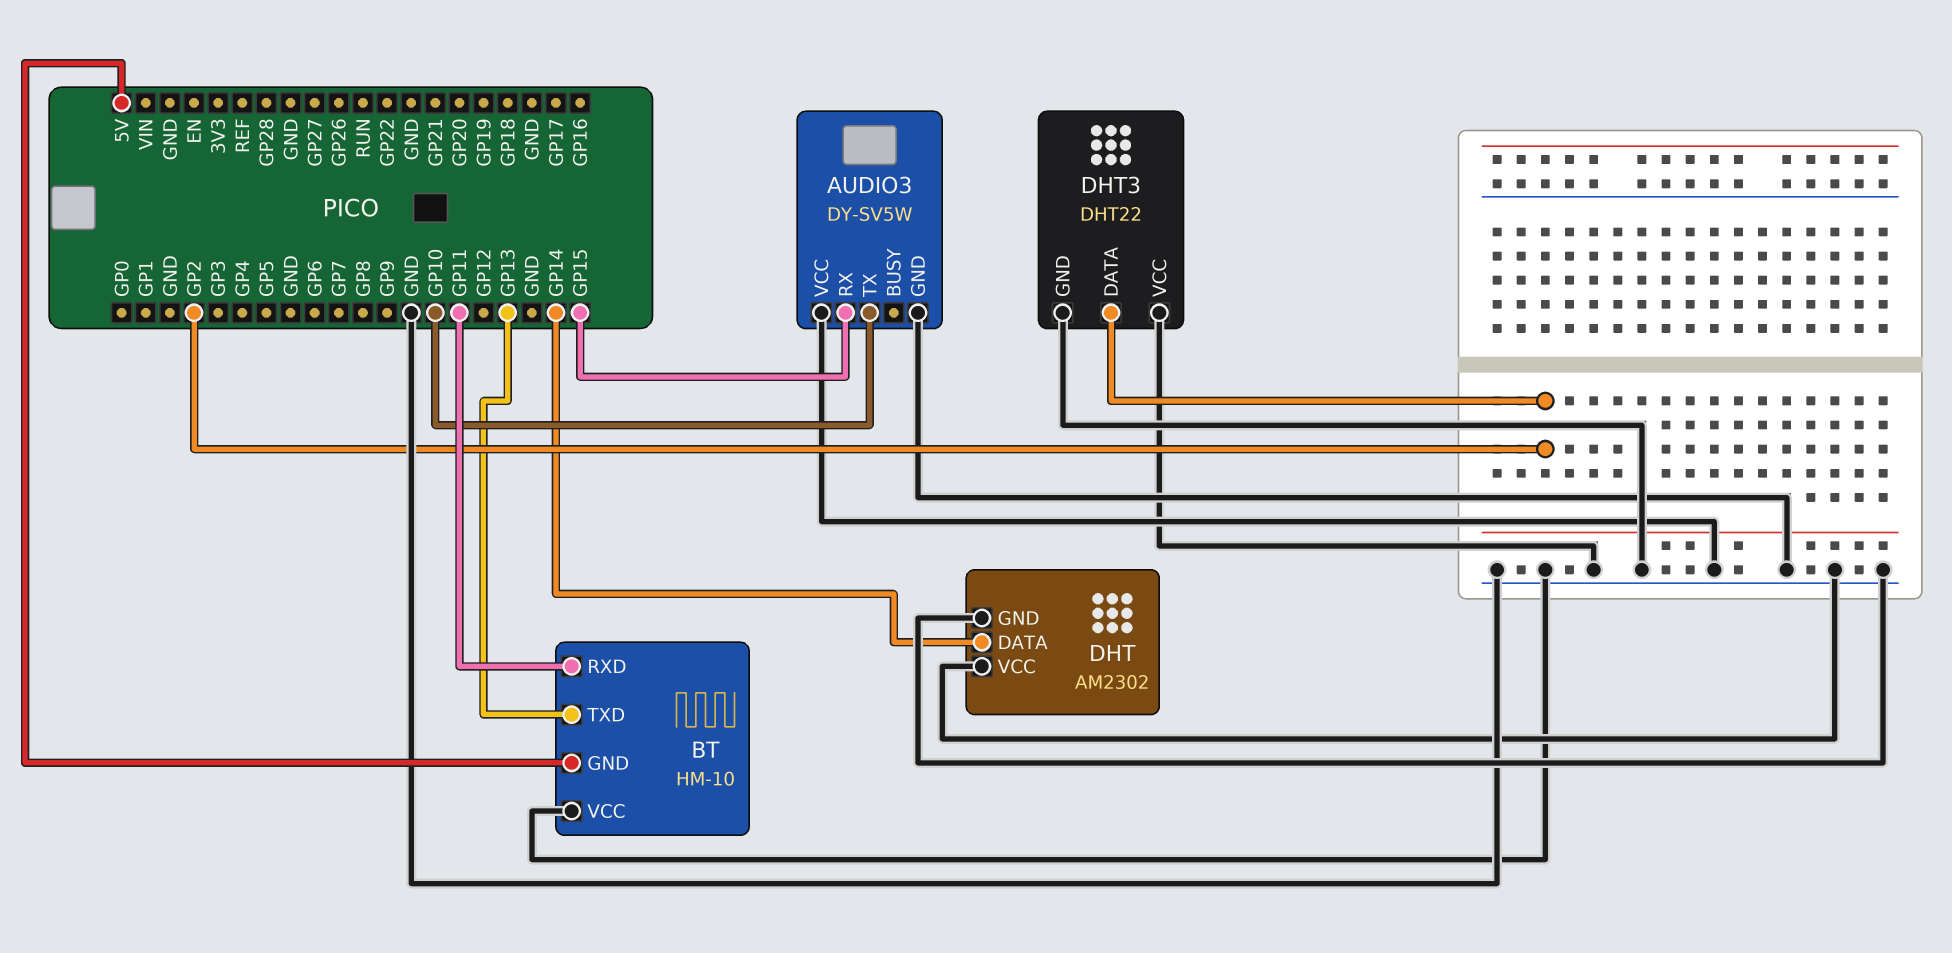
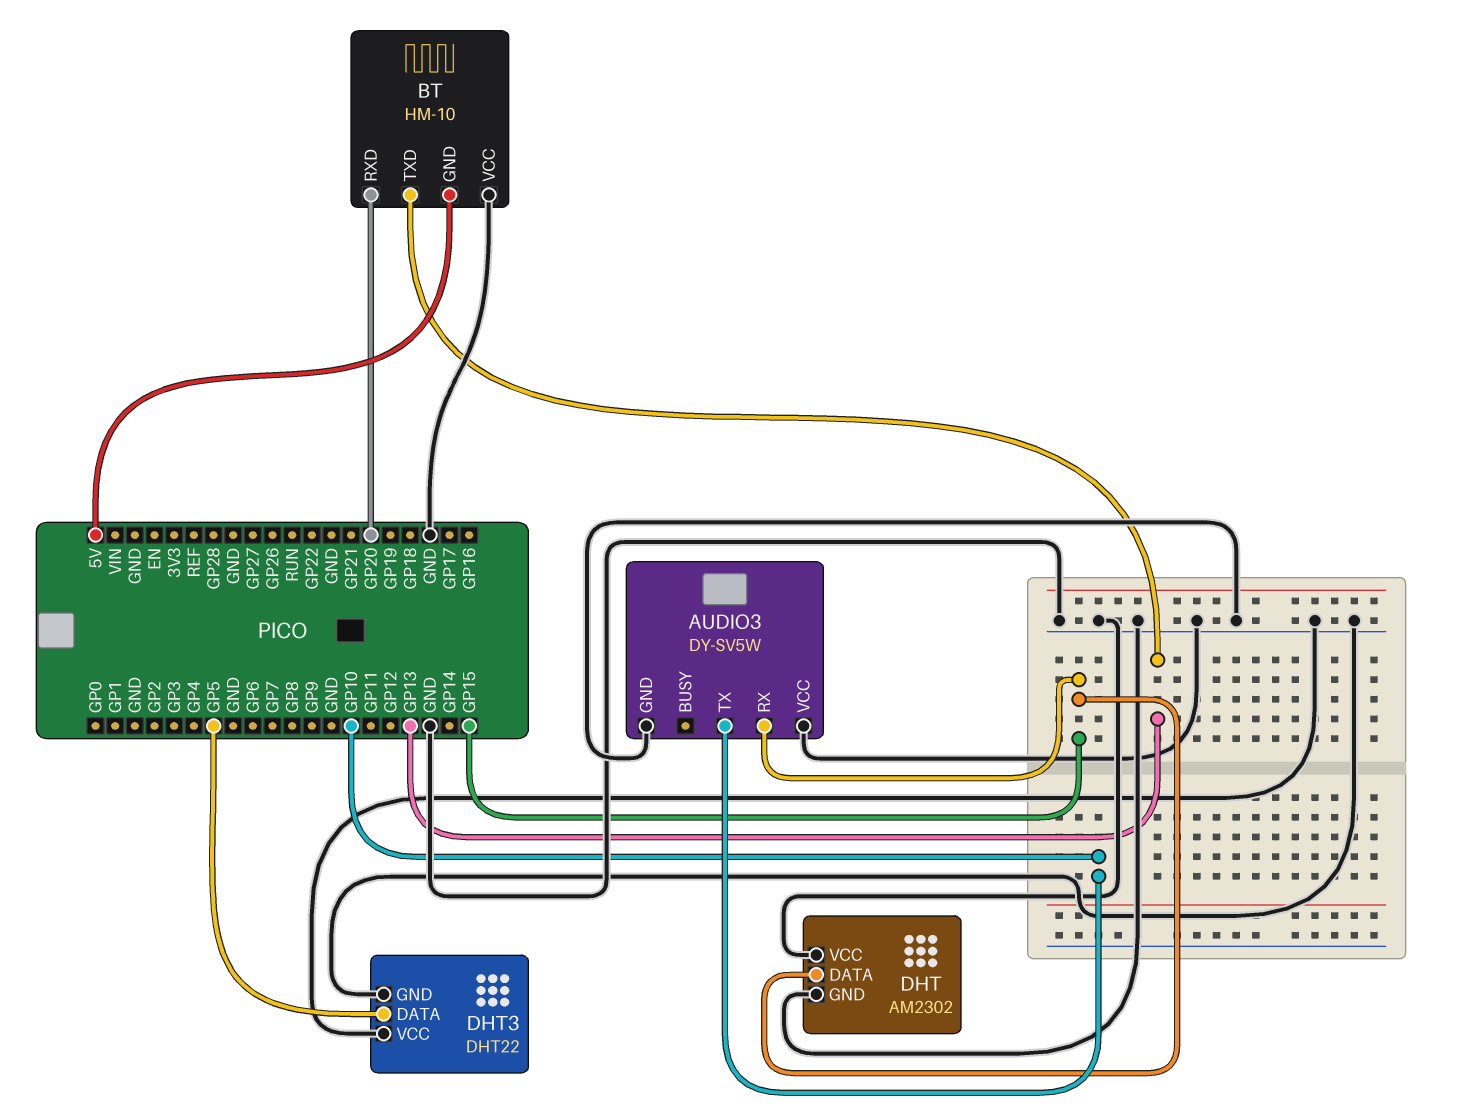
BT pin RXD: GP11 -> GP20
DHT pin DATA: GP14 -> GP15
DHT3 pin DATA: GP2 -> GP5

